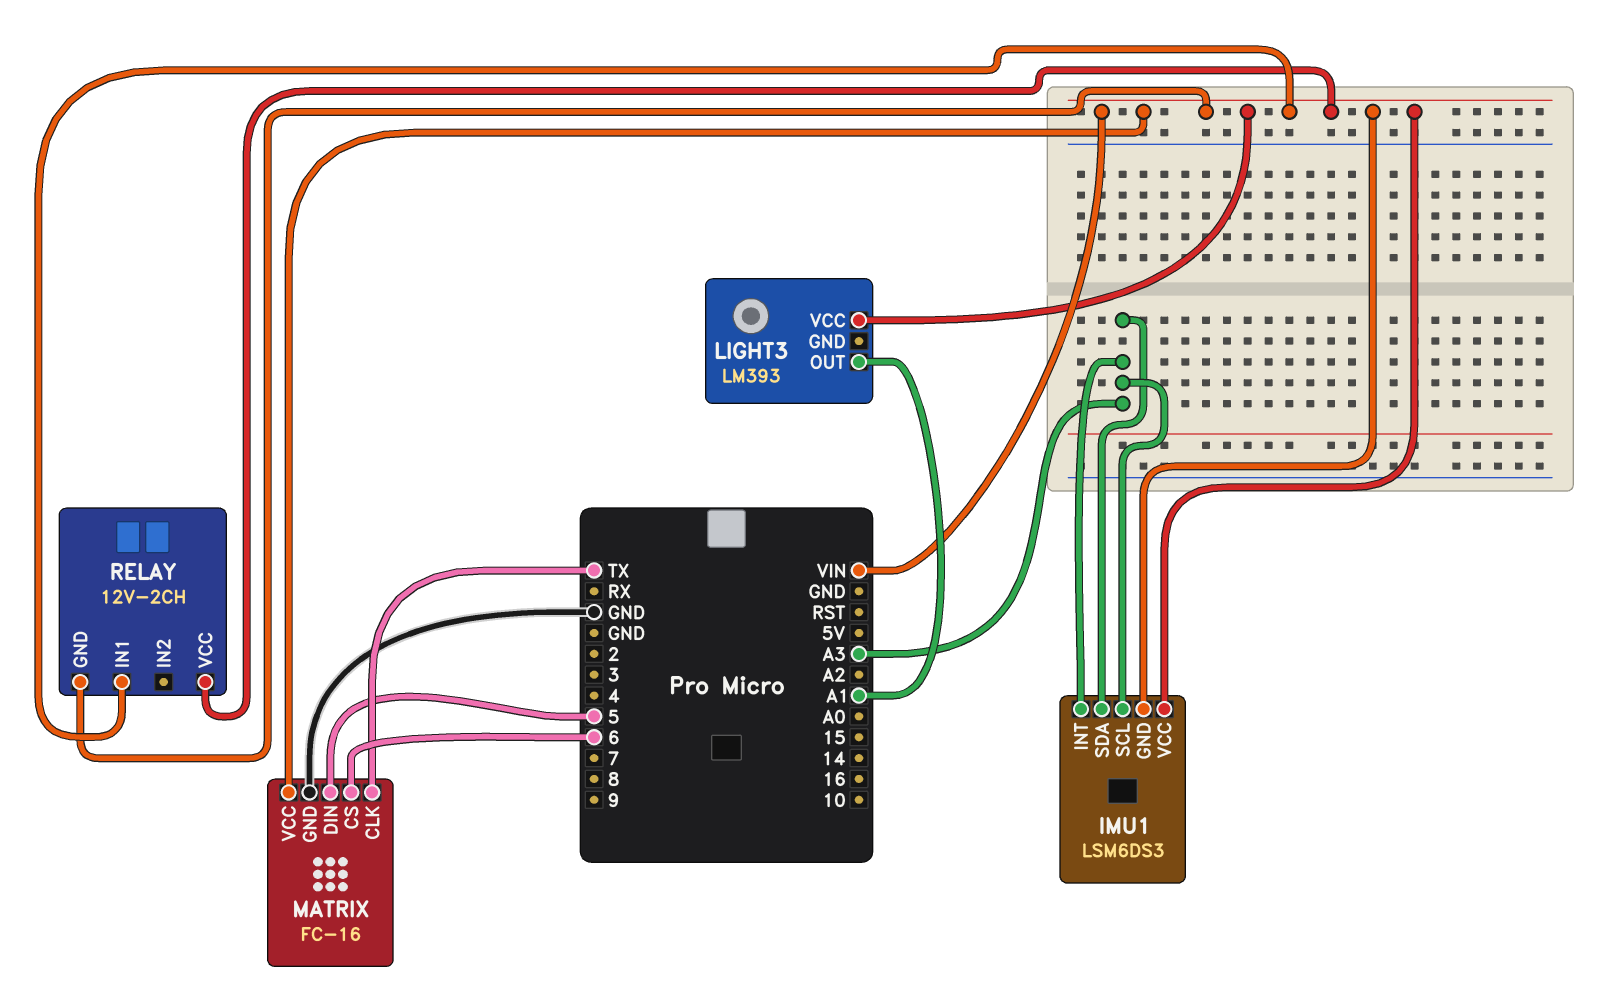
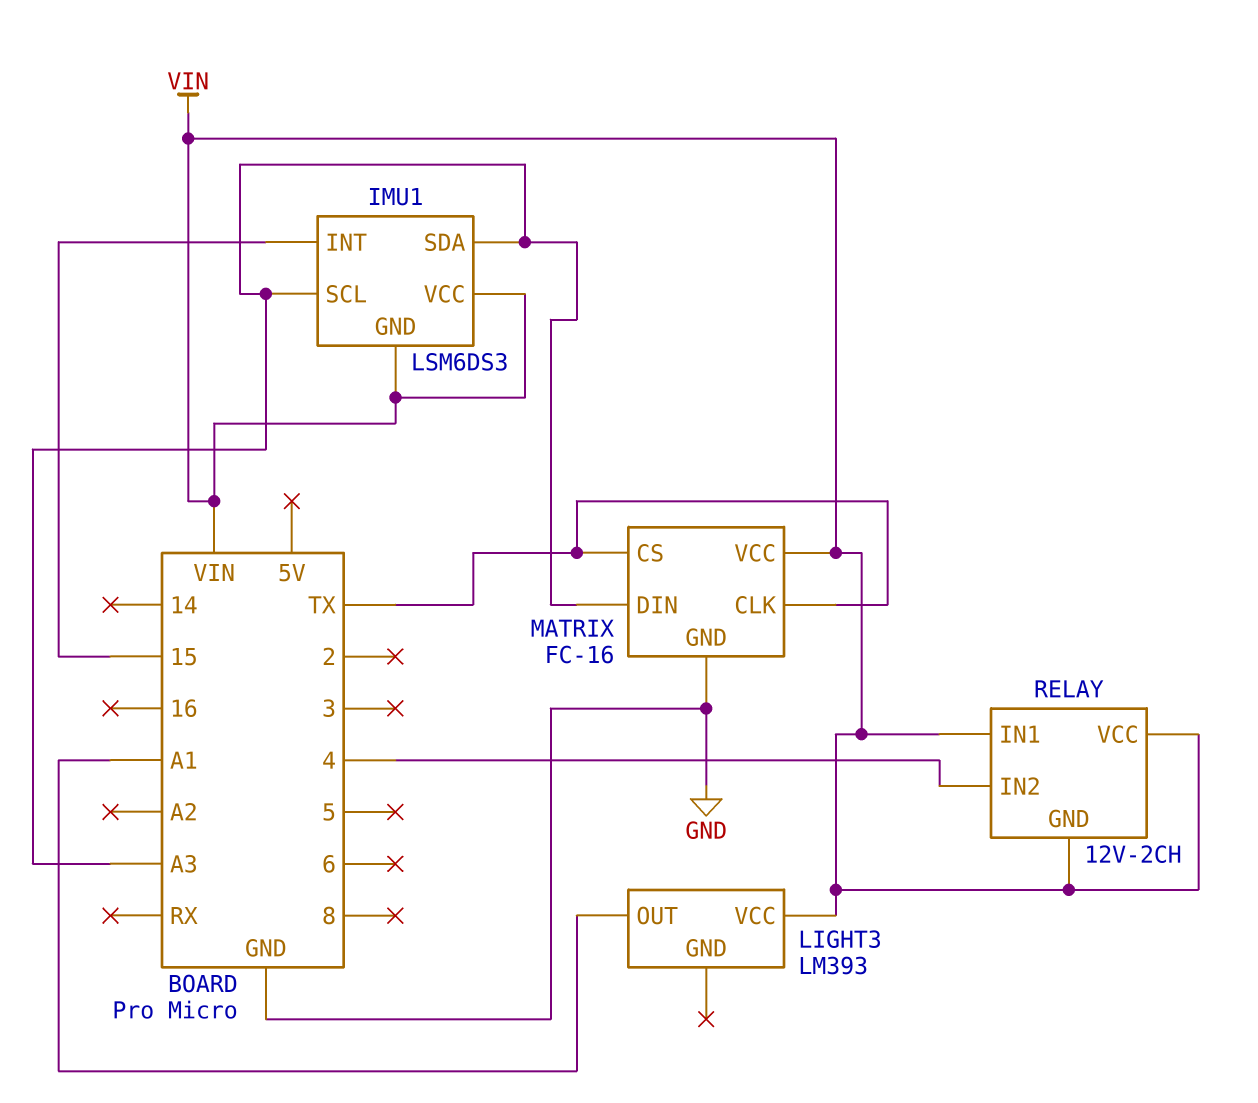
IMU1 pin INT: A3 -> 15
MATRIX pin CS: 6 -> TX
MATRIX pin DIN: 5 -> A3
RELAY pin IN2: none -> 4

